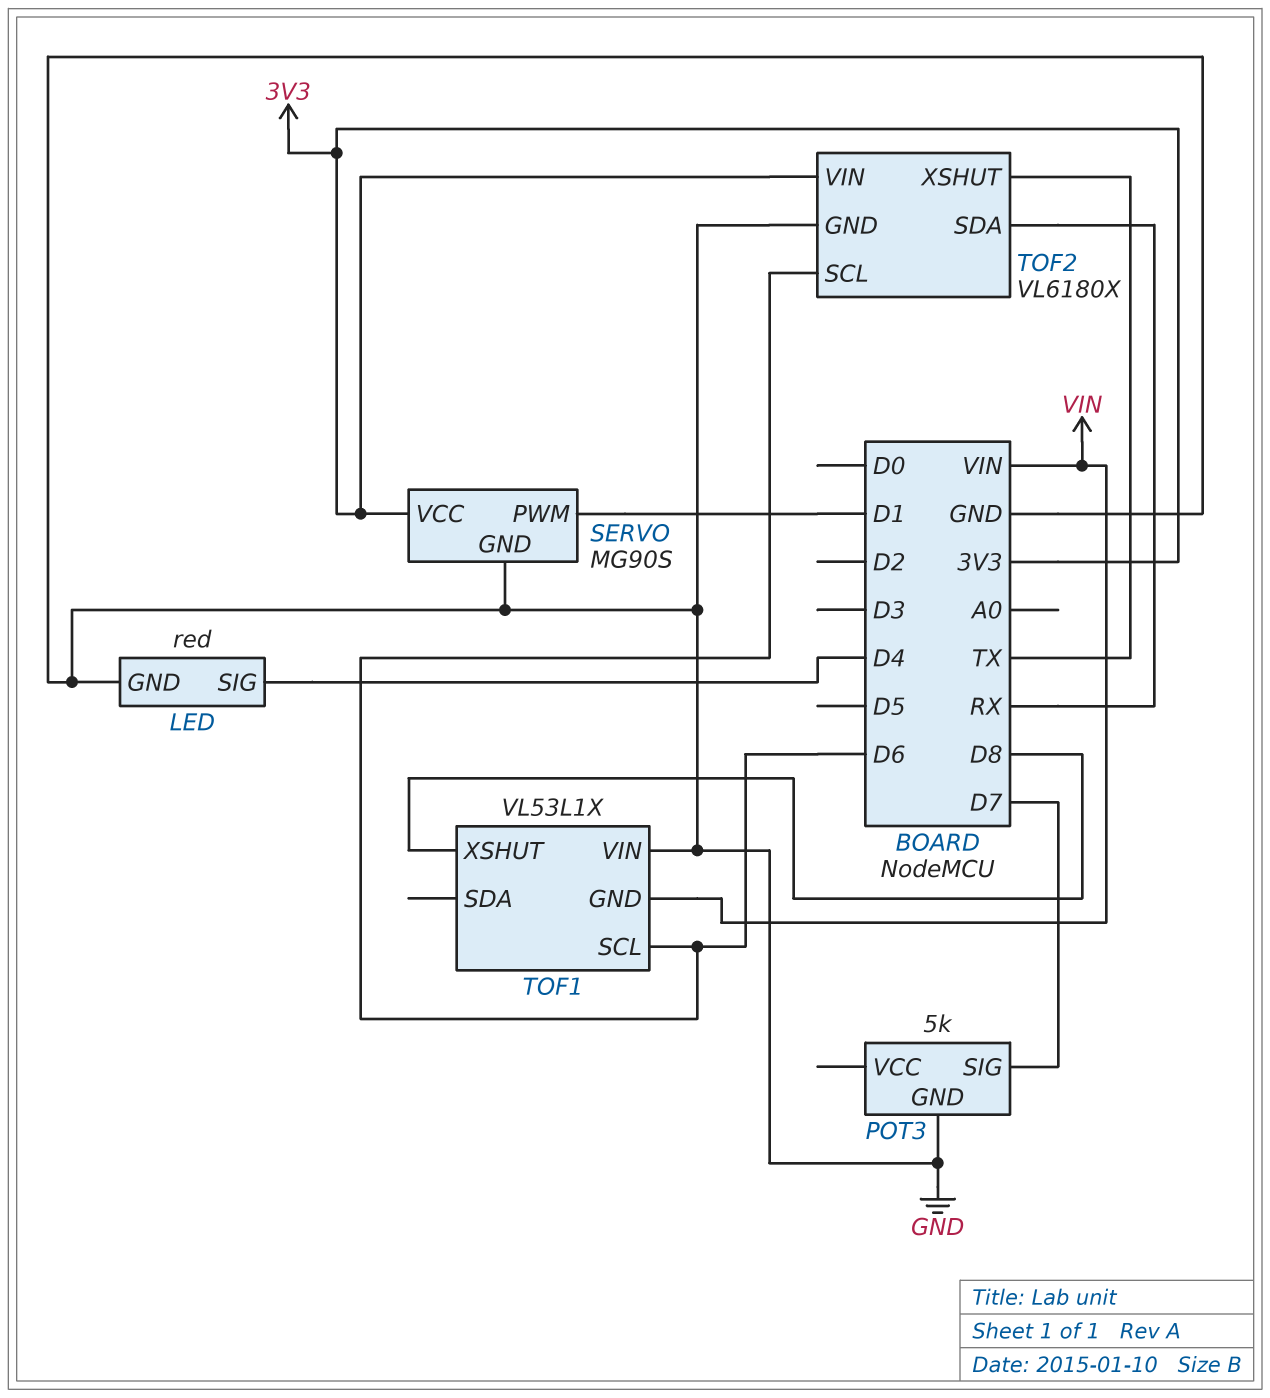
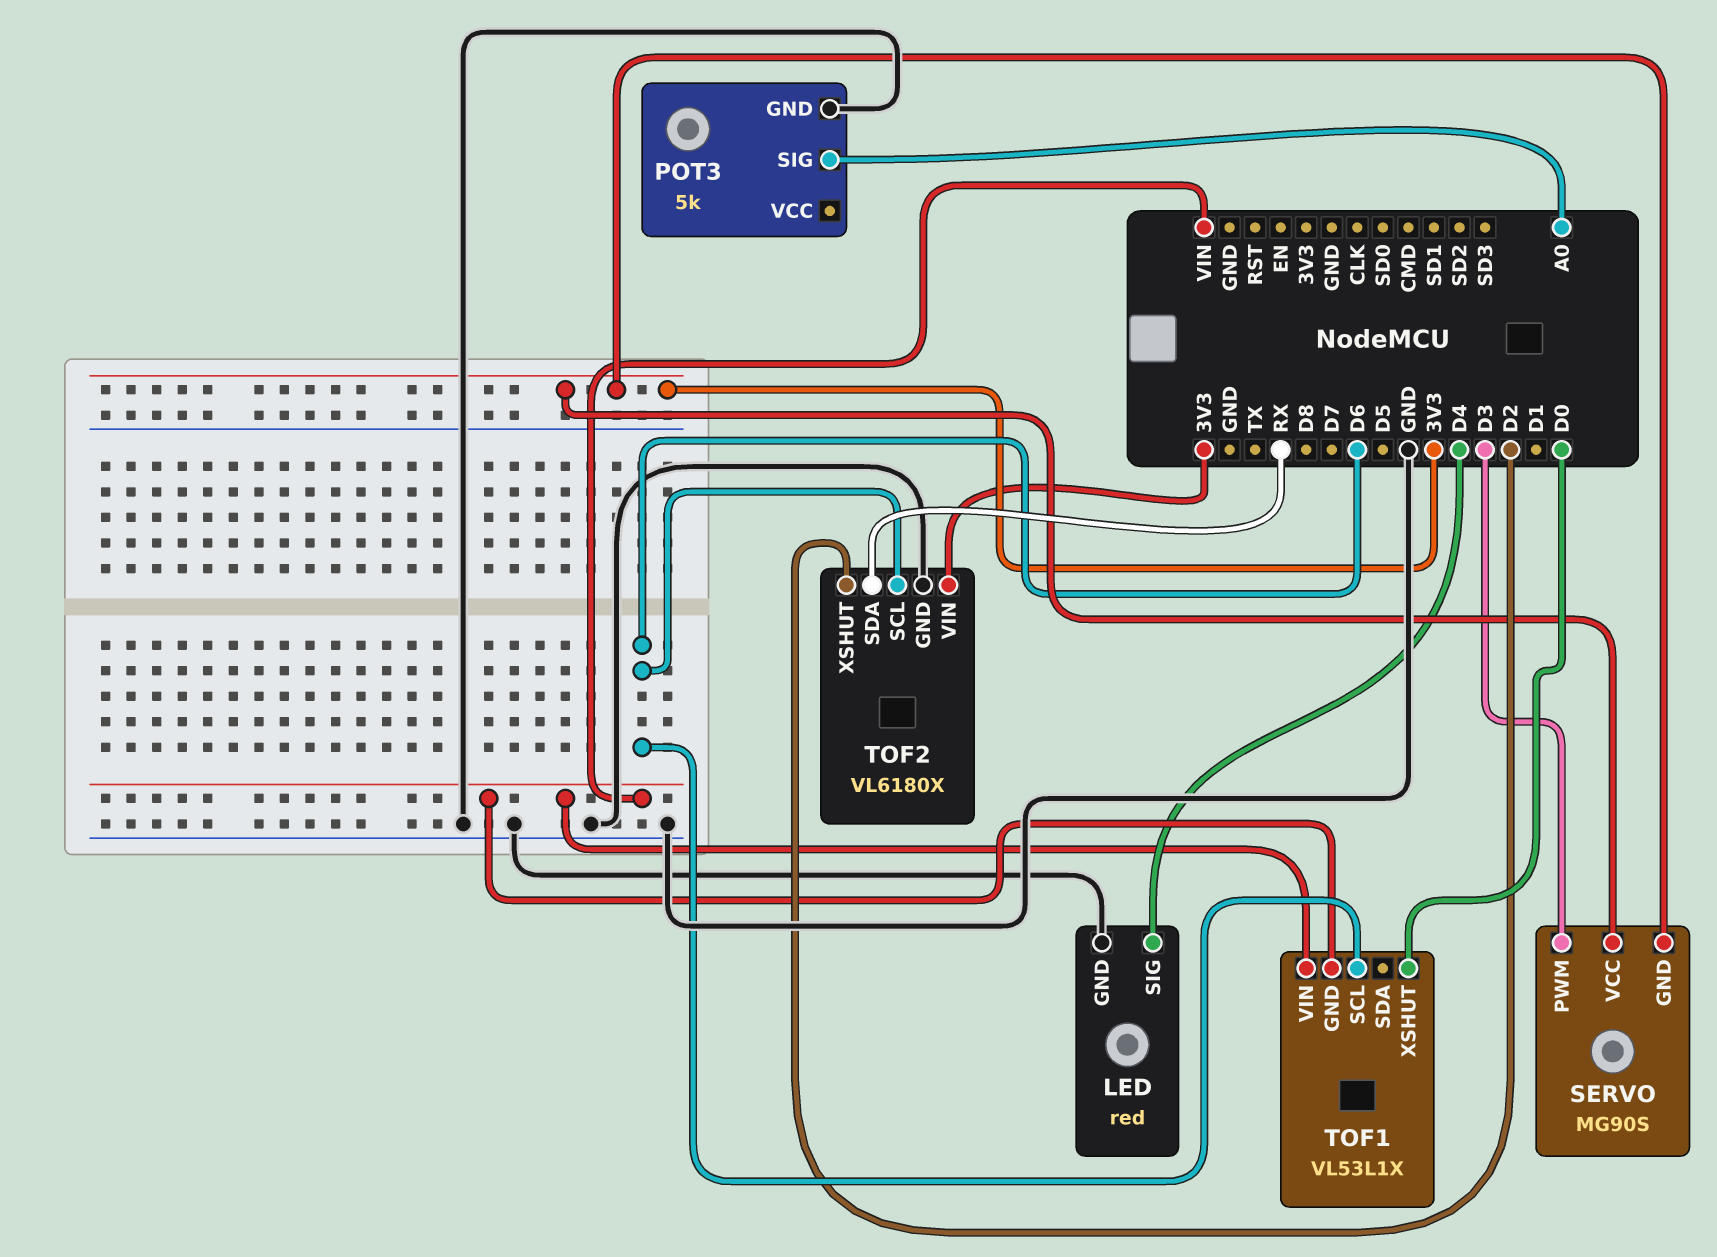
POT3 pin SIG: D7 -> A0
SERVO pin GND: GND -> 3V3
SERVO pin PWM: D1 -> D3
TOF1 pin VIN: GND -> VIN
TOF1 pin XSHUT: D8 -> D0
TOF2 pin XSHUT: TX -> D2

